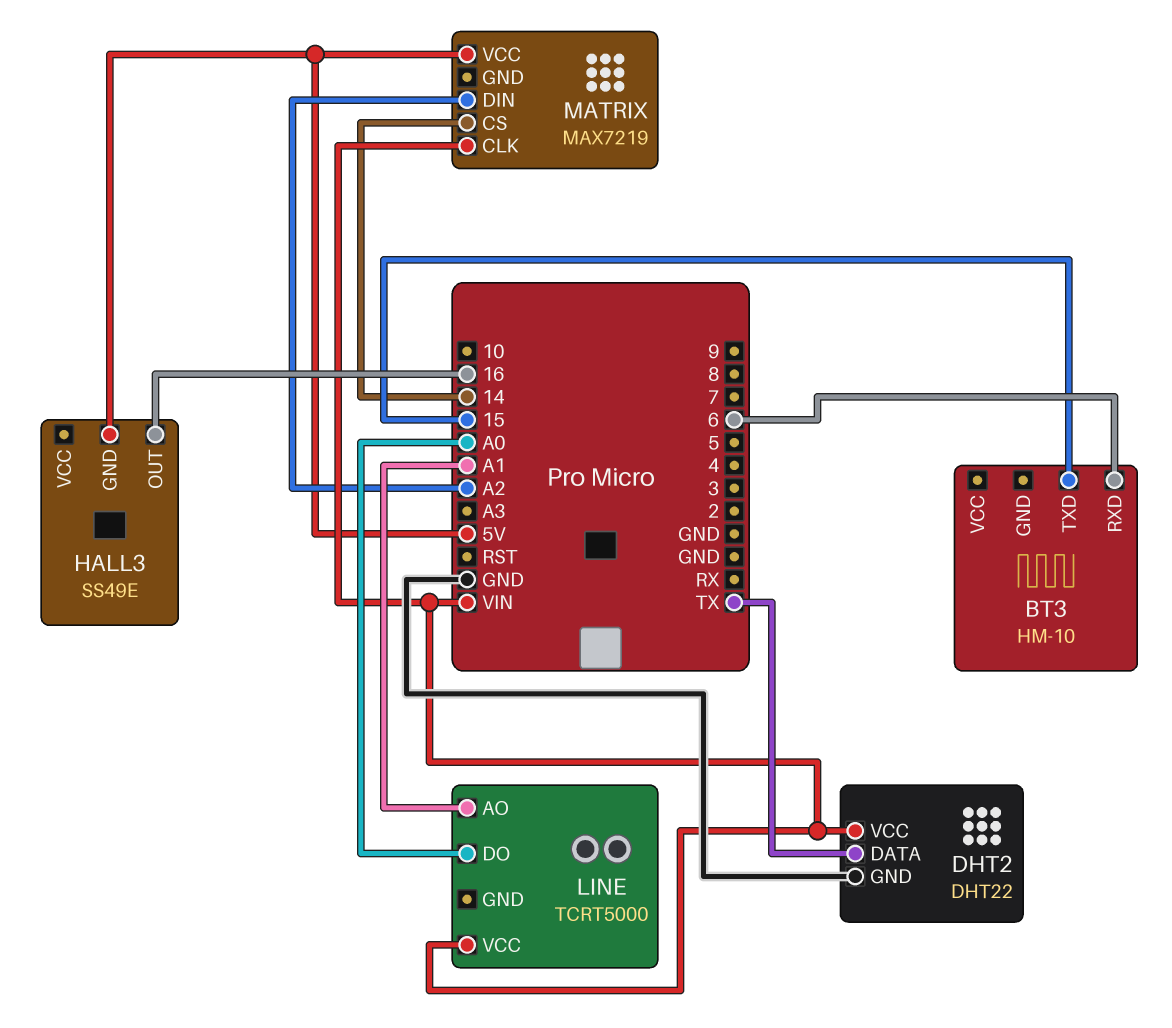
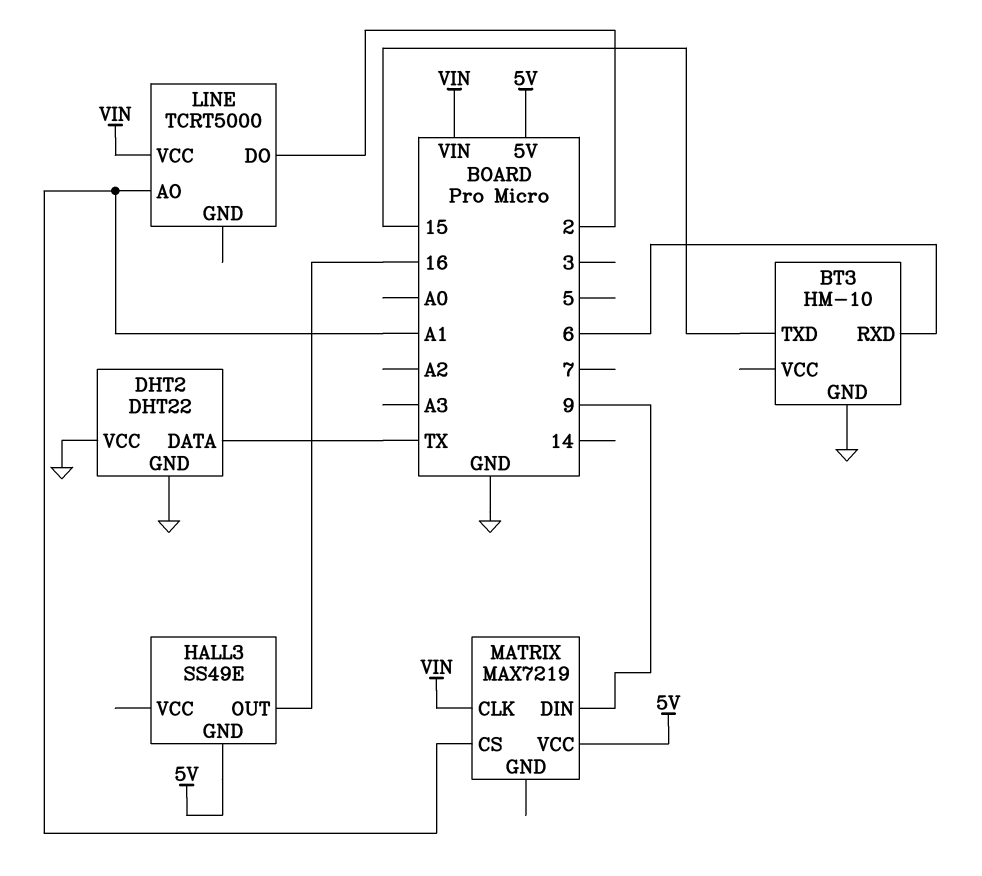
BT3 pin GND: none -> GND
DHT2 pin VCC: VIN -> GND
LINE pin DO: A0 -> 2
MATRIX pin CS: 14 -> A1
MATRIX pin DIN: A2 -> 9

